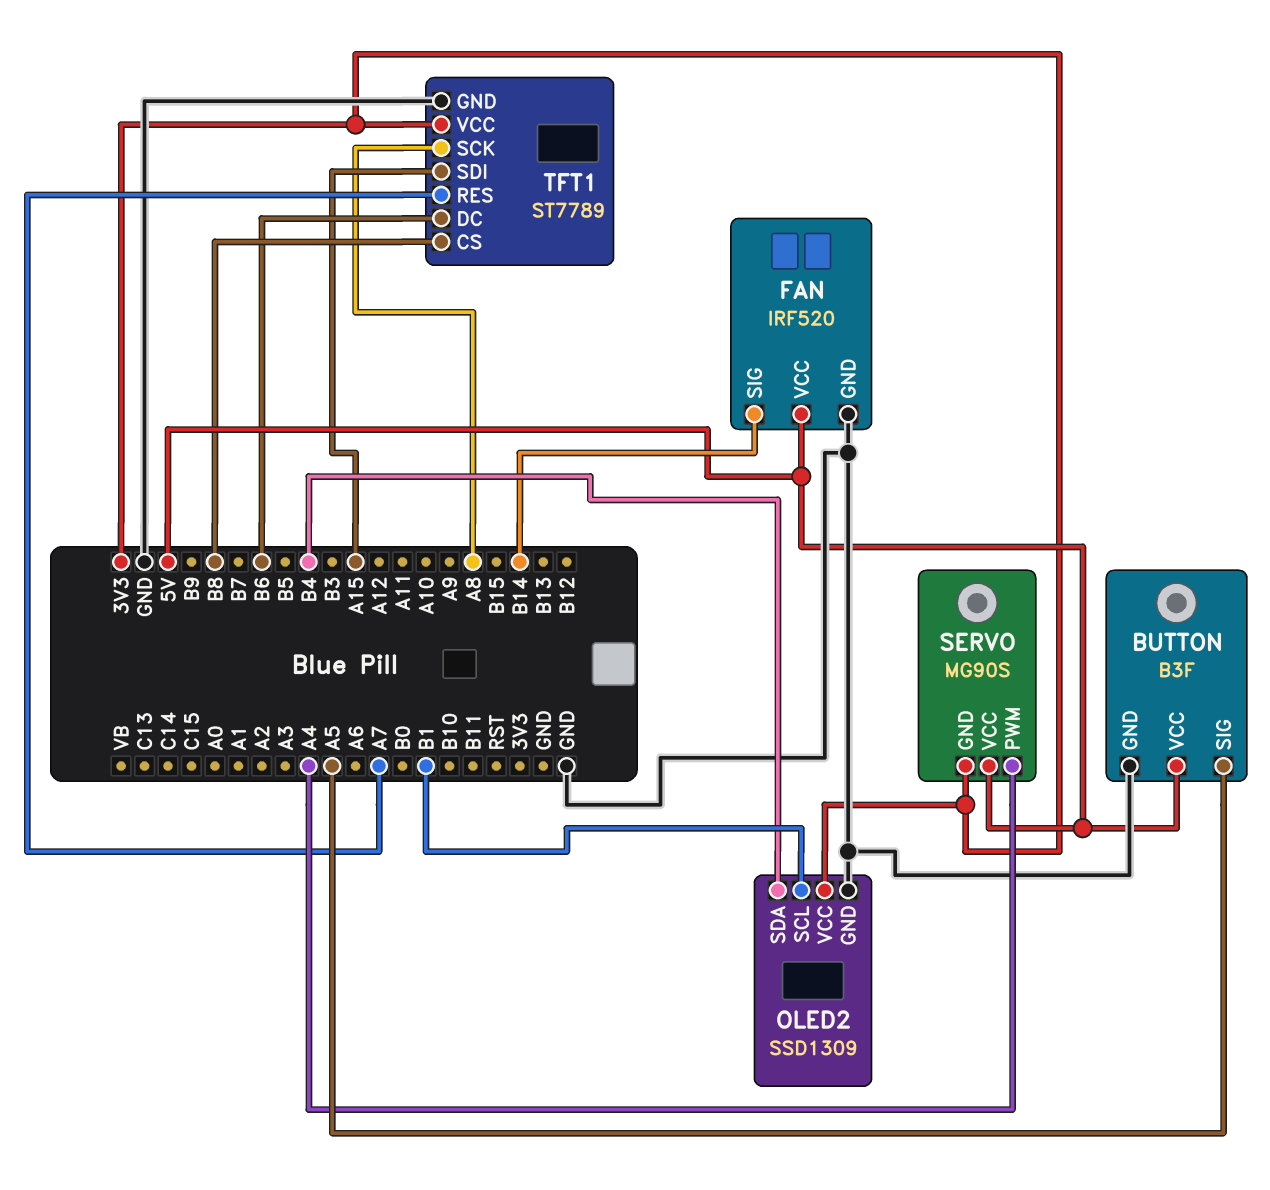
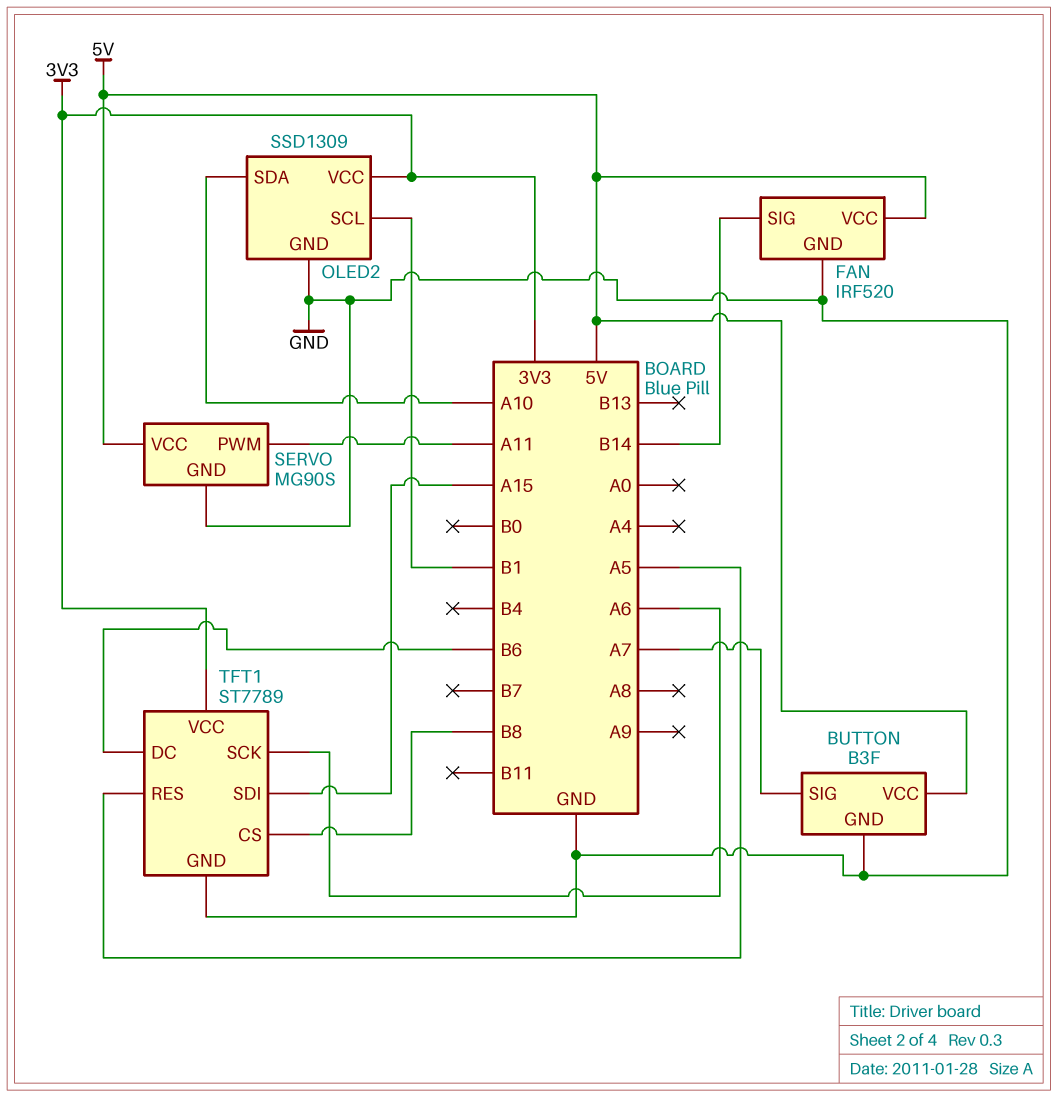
BUTTON pin SIG: A5 -> A7
OLED2 pin SDA: B4 -> A10
SERVO pin GND: 3V3 -> GND
SERVO pin PWM: A4 -> A11
TFT1 pin RES: A7 -> A5
TFT1 pin SCK: A8 -> A6

